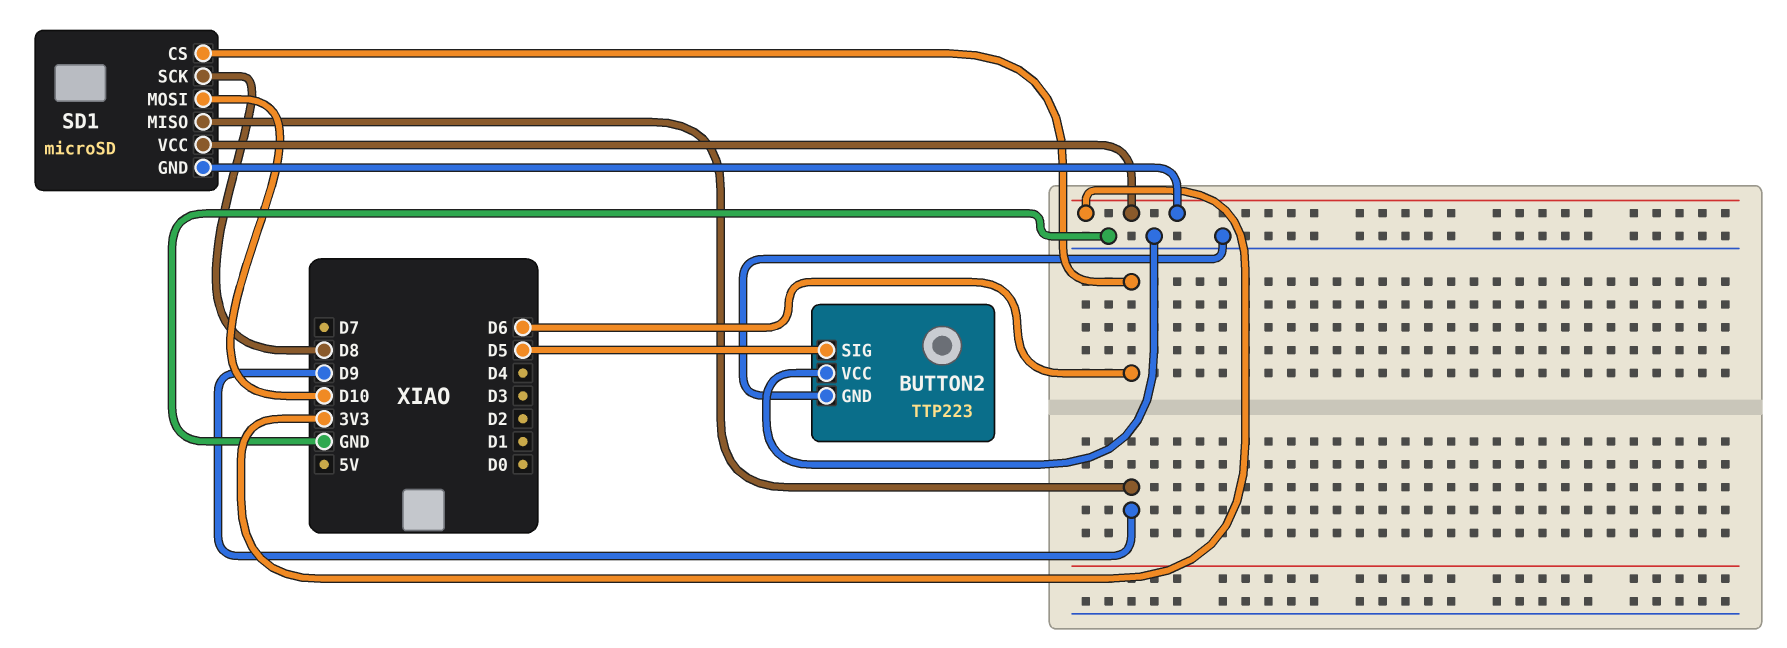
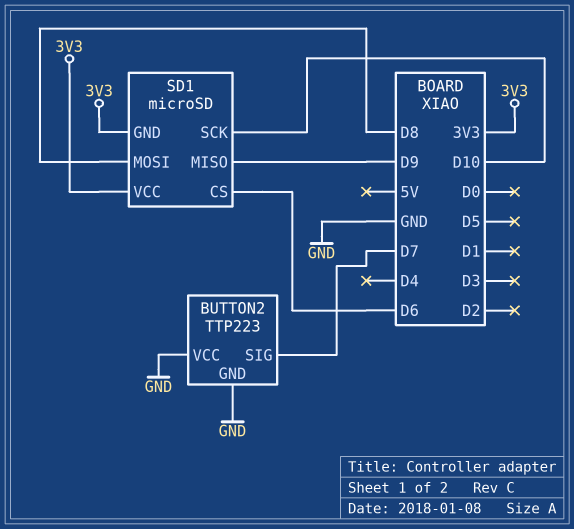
BUTTON2 pin SIG: D5 -> D7
SD1 pin MOSI: D10 -> D8
SD1 pin SCK: D8 -> D10

